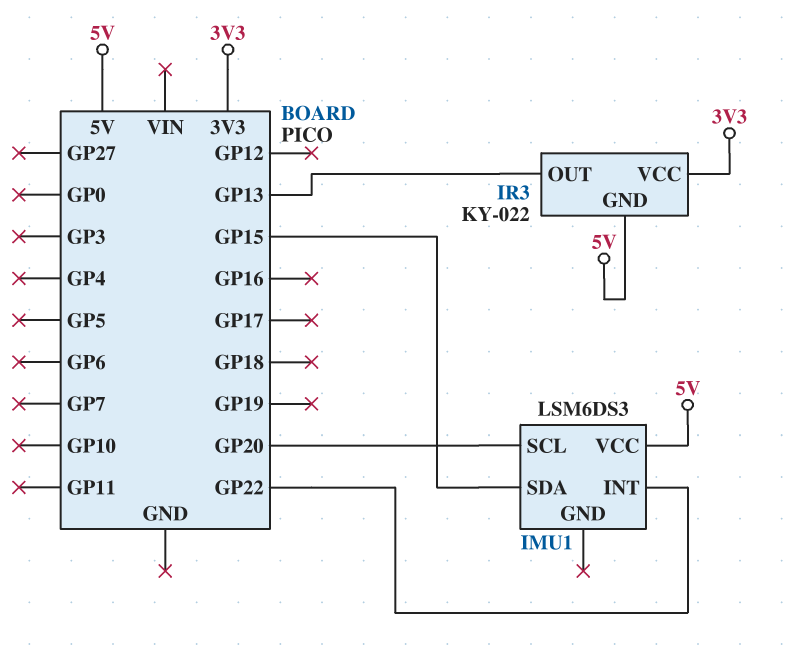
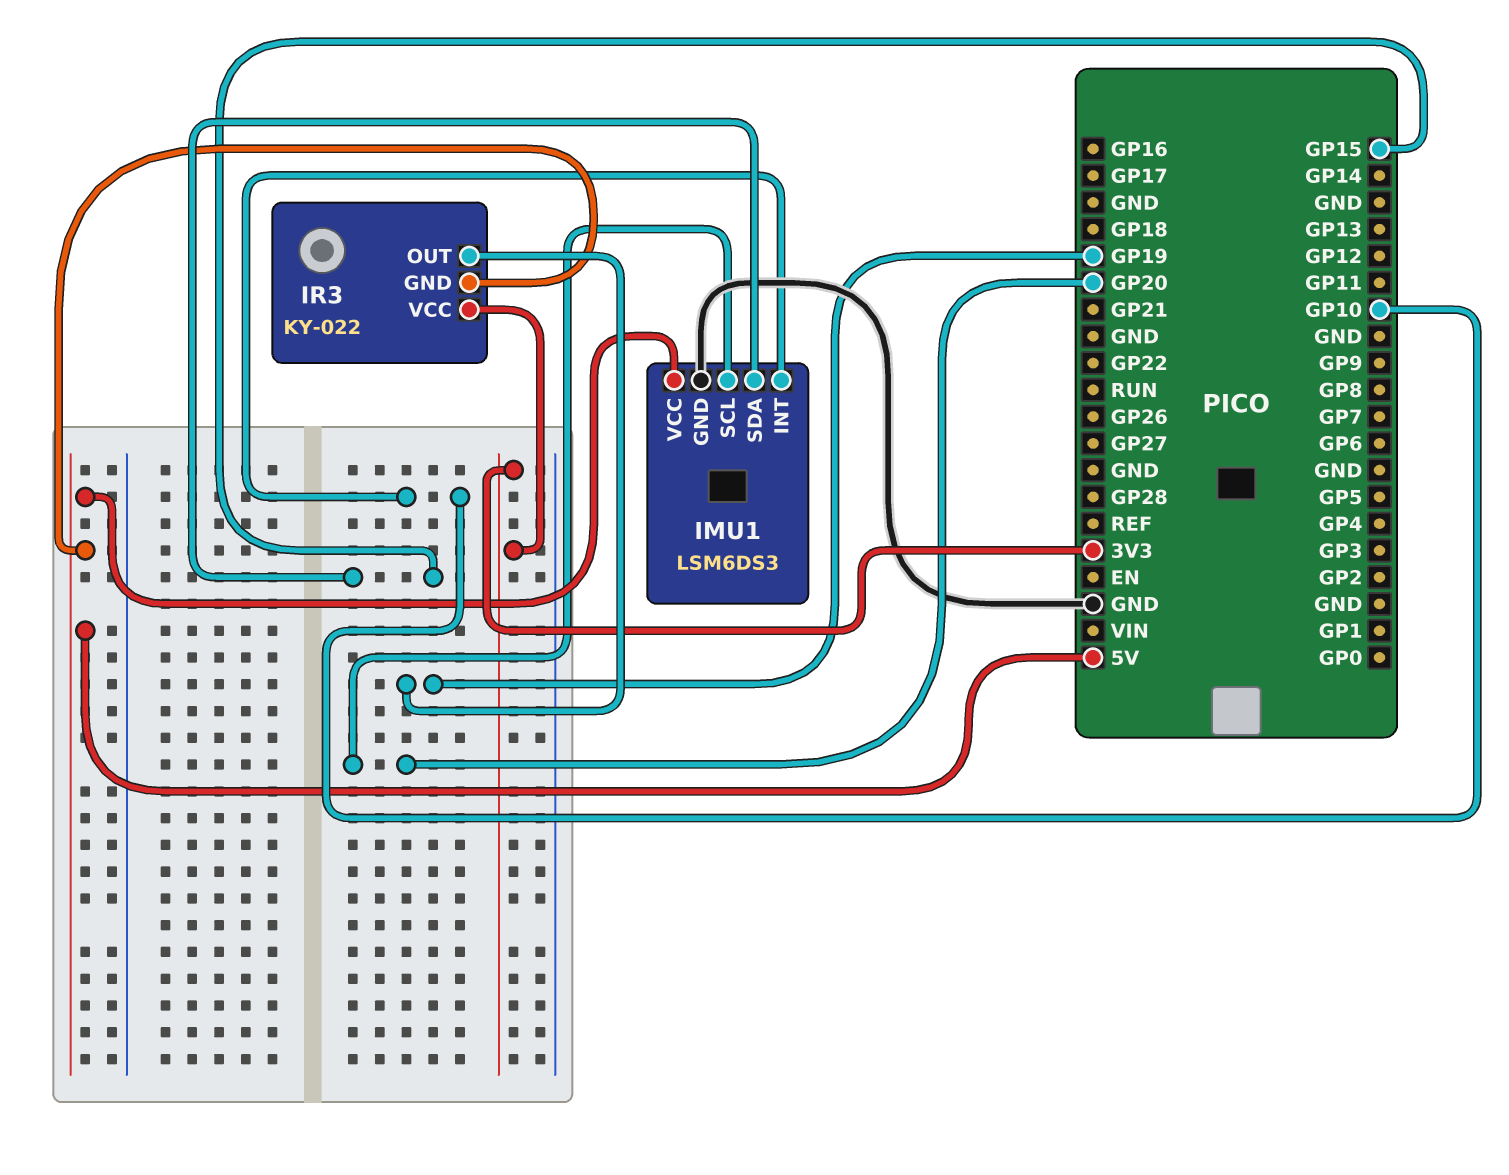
IMU1 pin GND: none -> GND
IMU1 pin INT: GP22 -> GP10
IR3 pin OUT: GP13 -> GP19

